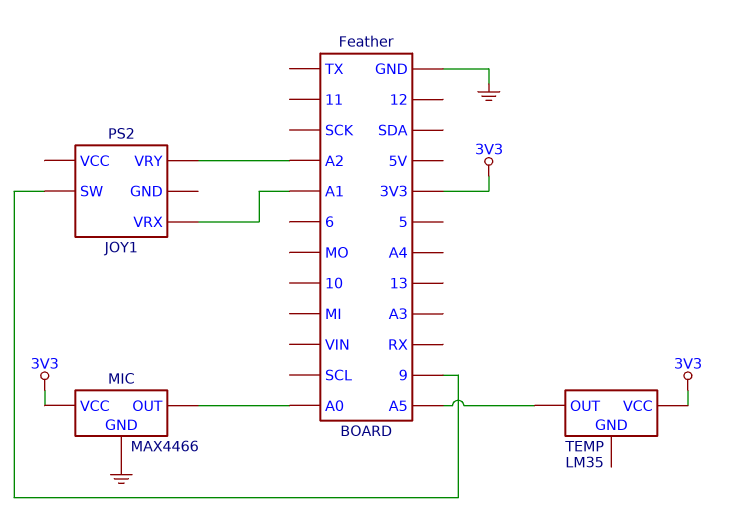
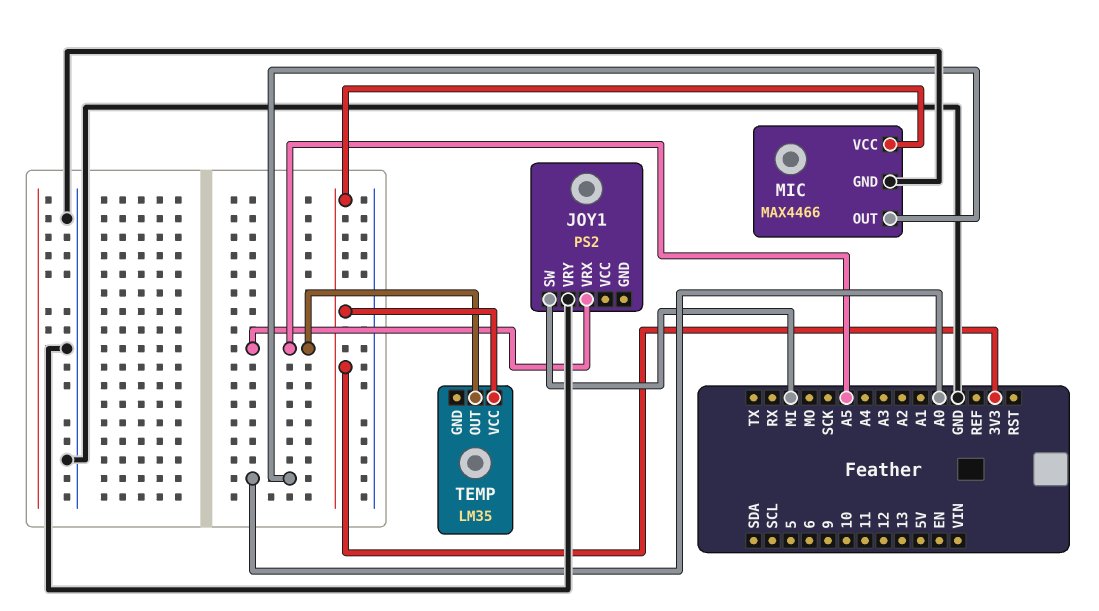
JOY1 pin SW: 9 -> MI
JOY1 pin VRX: A1 -> A5
JOY1 pin VRY: A2 -> GND

